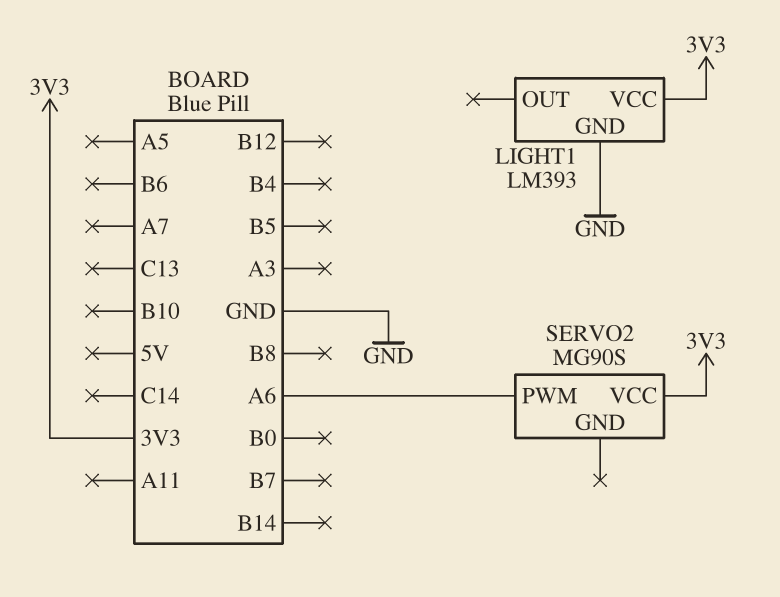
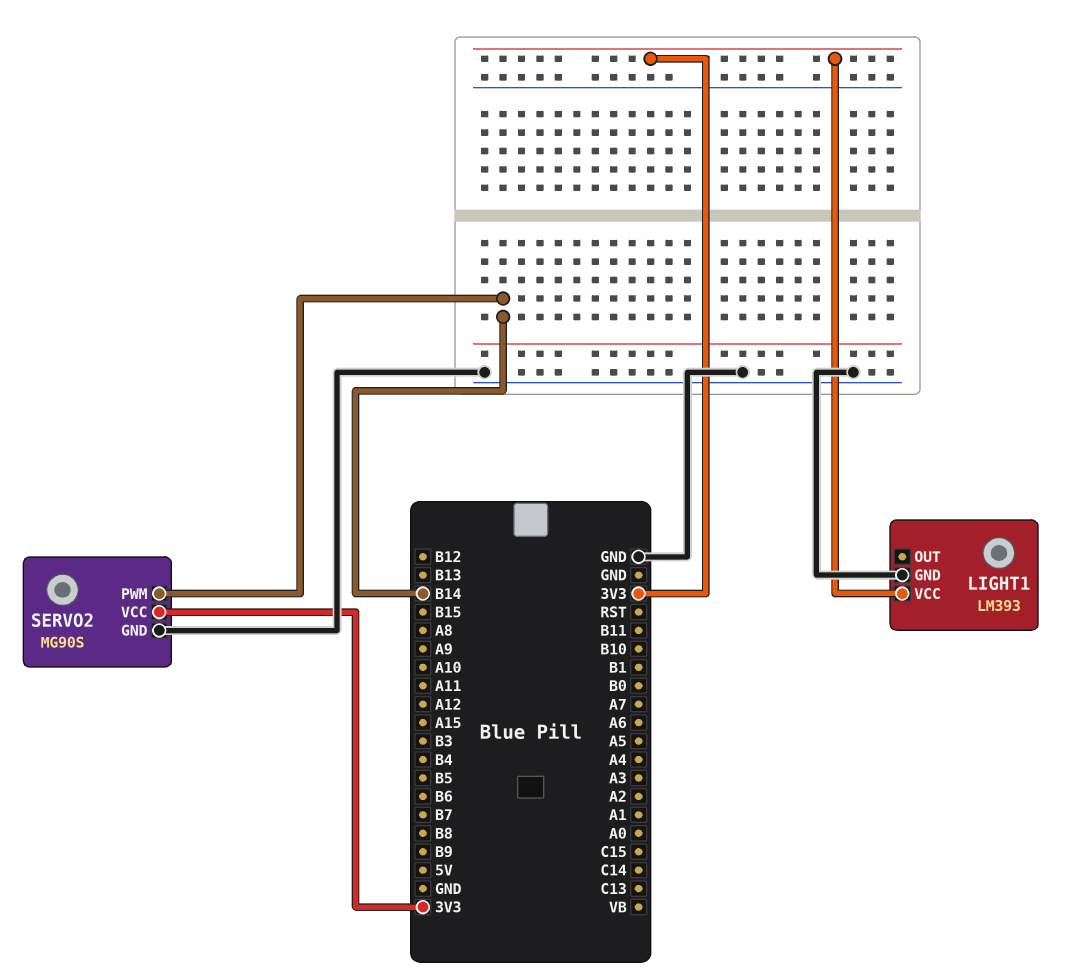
SERVO2 pin GND: none -> GND
SERVO2 pin PWM: A6 -> B14

